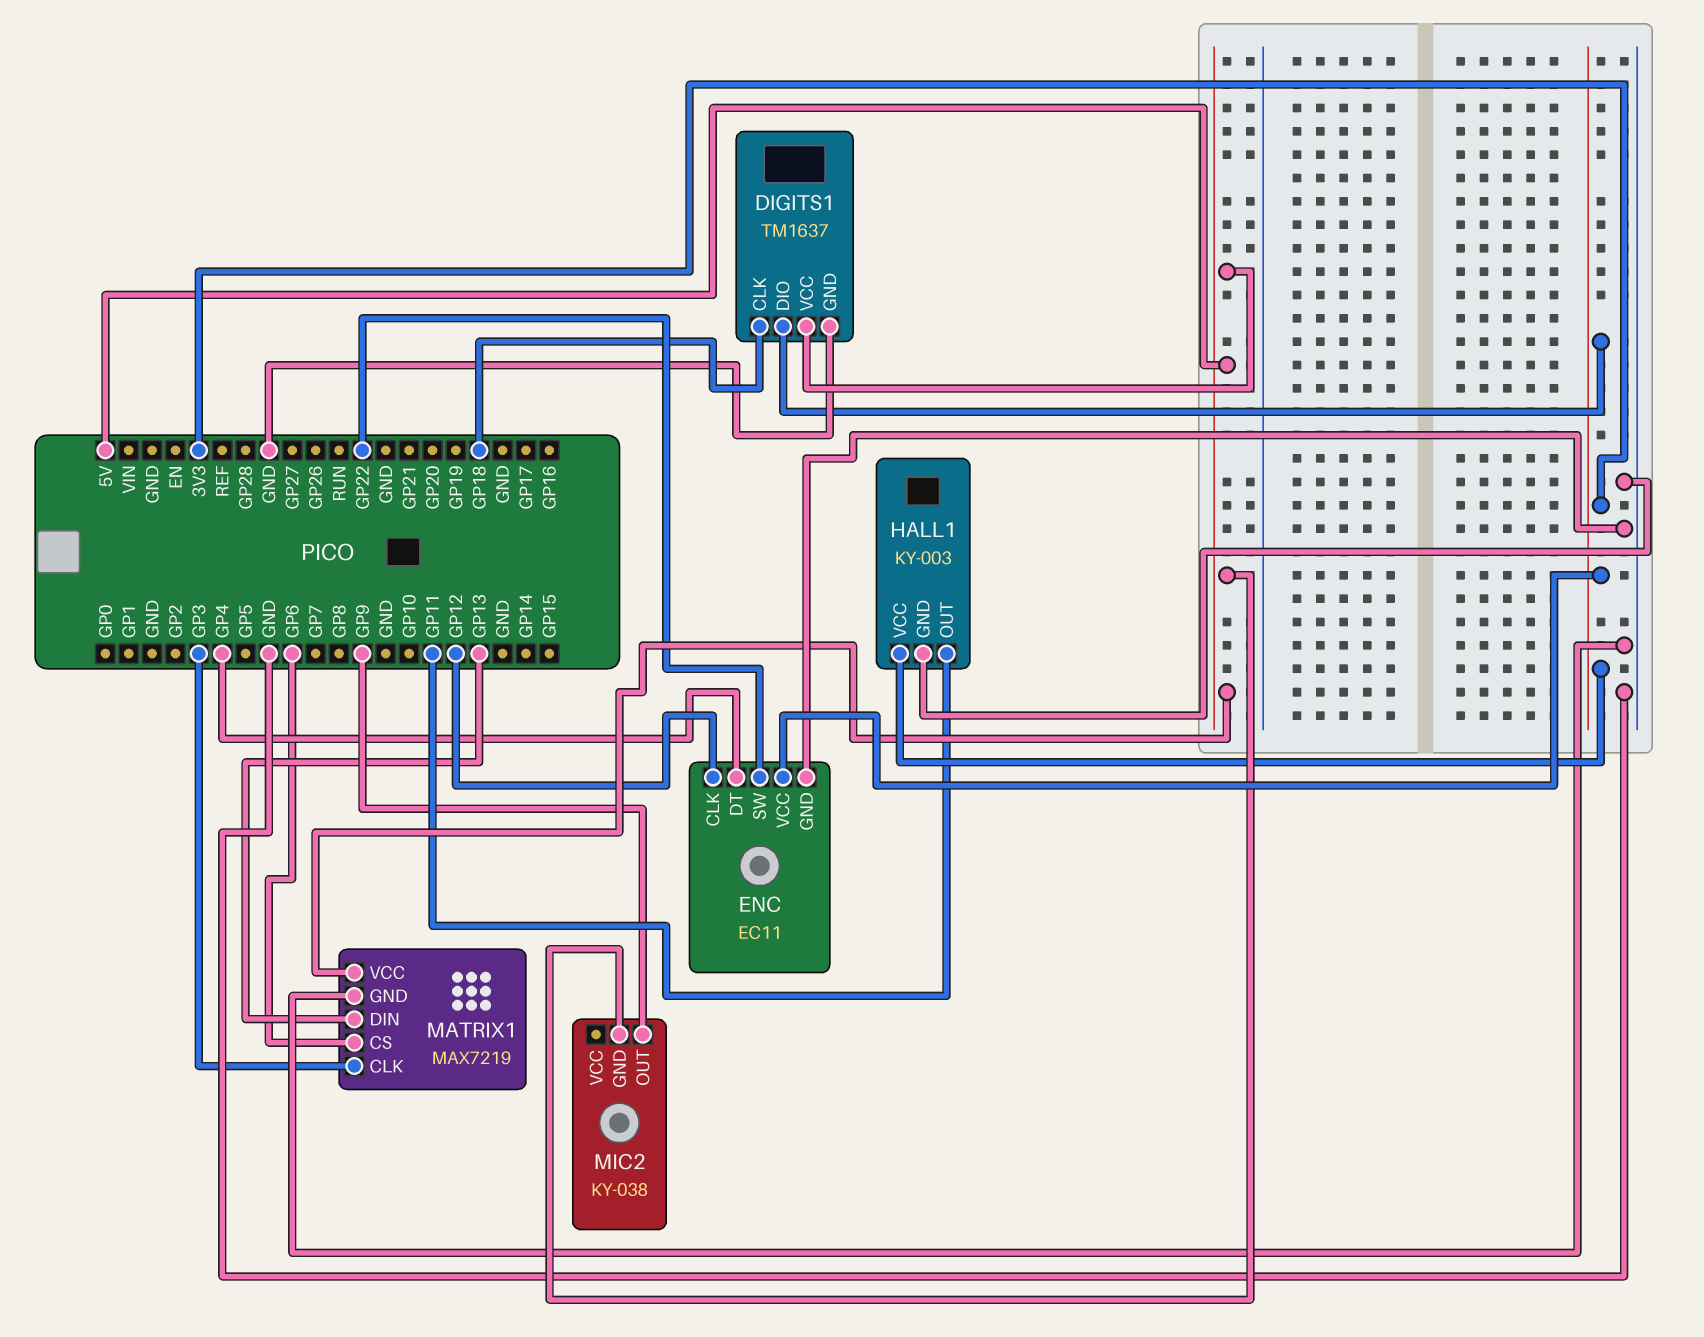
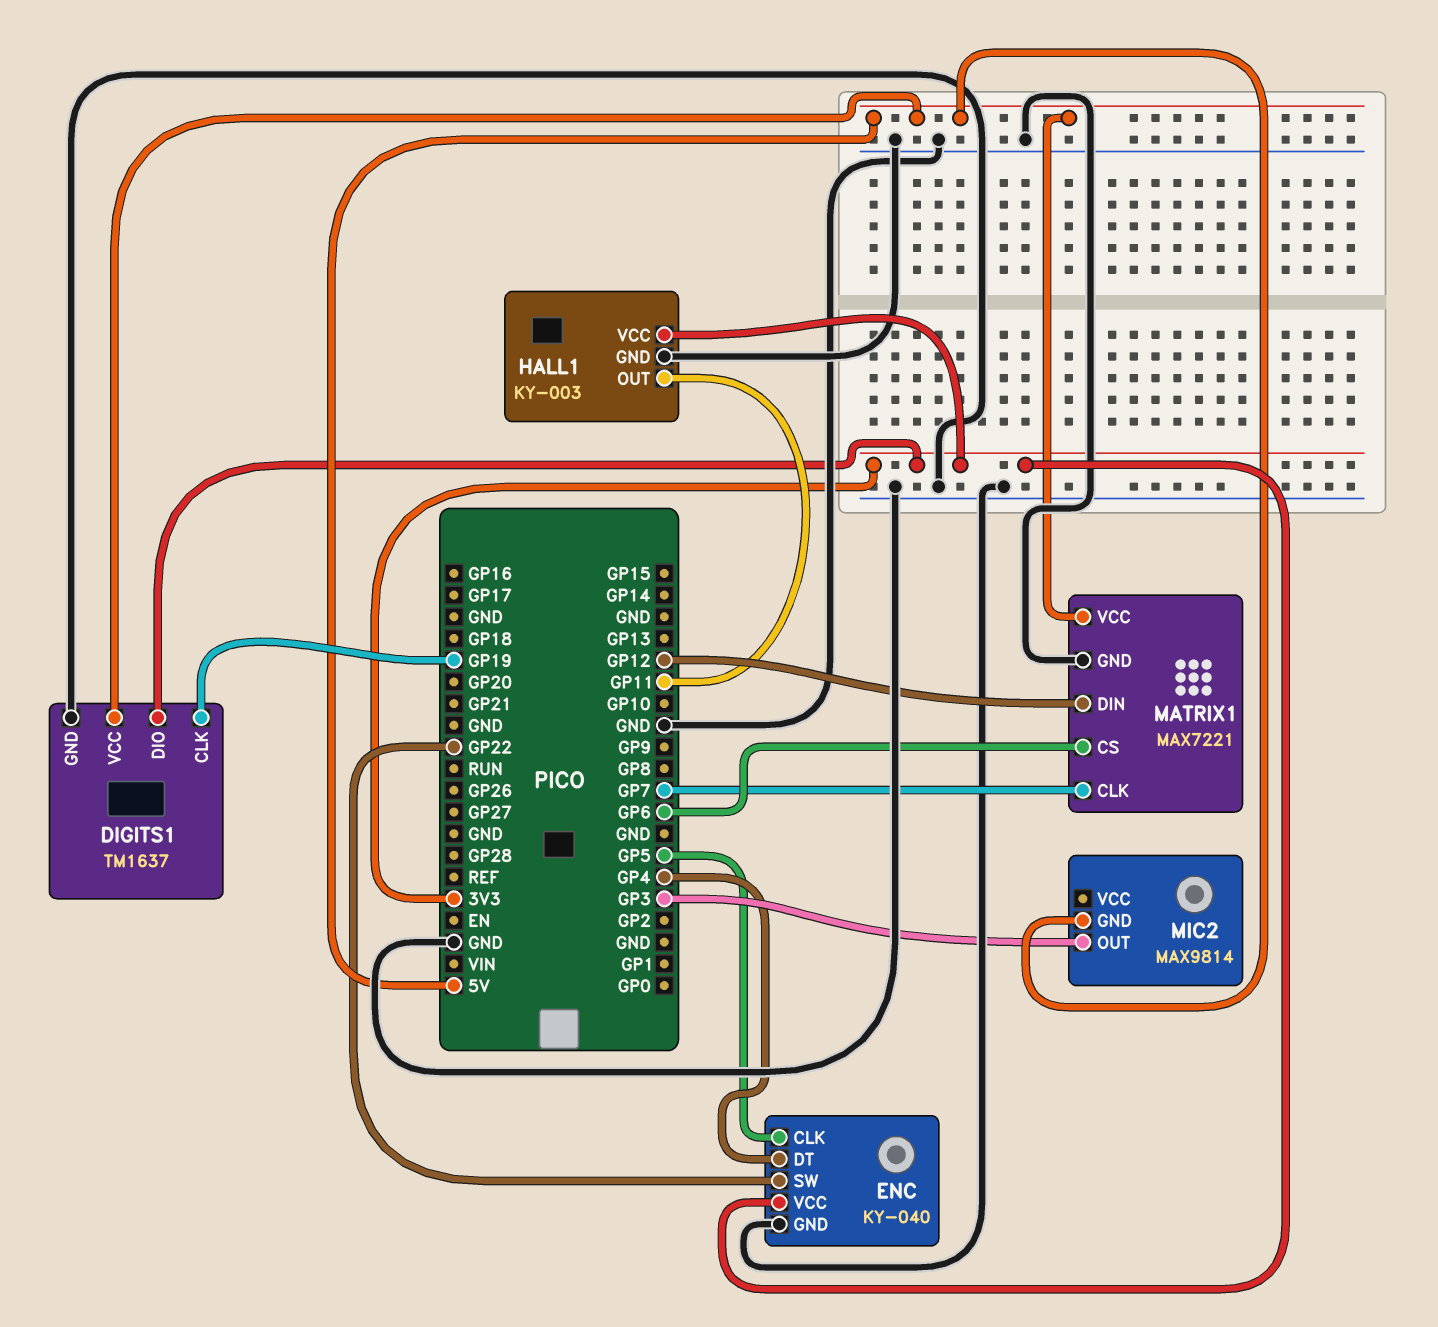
DIGITS1 pin CLK: GP18 -> GP19
ENC: EC11 -> KY-040
ENC pin CLK: GP12 -> GP5
MATRIX1: MAX7219 -> MAX7221
MATRIX1 pin CLK: GP3 -> GP7
MATRIX1 pin DIN: GP13 -> GP12
MIC2: KY-038 -> MAX9814
MIC2 pin OUT: GP9 -> GP3

